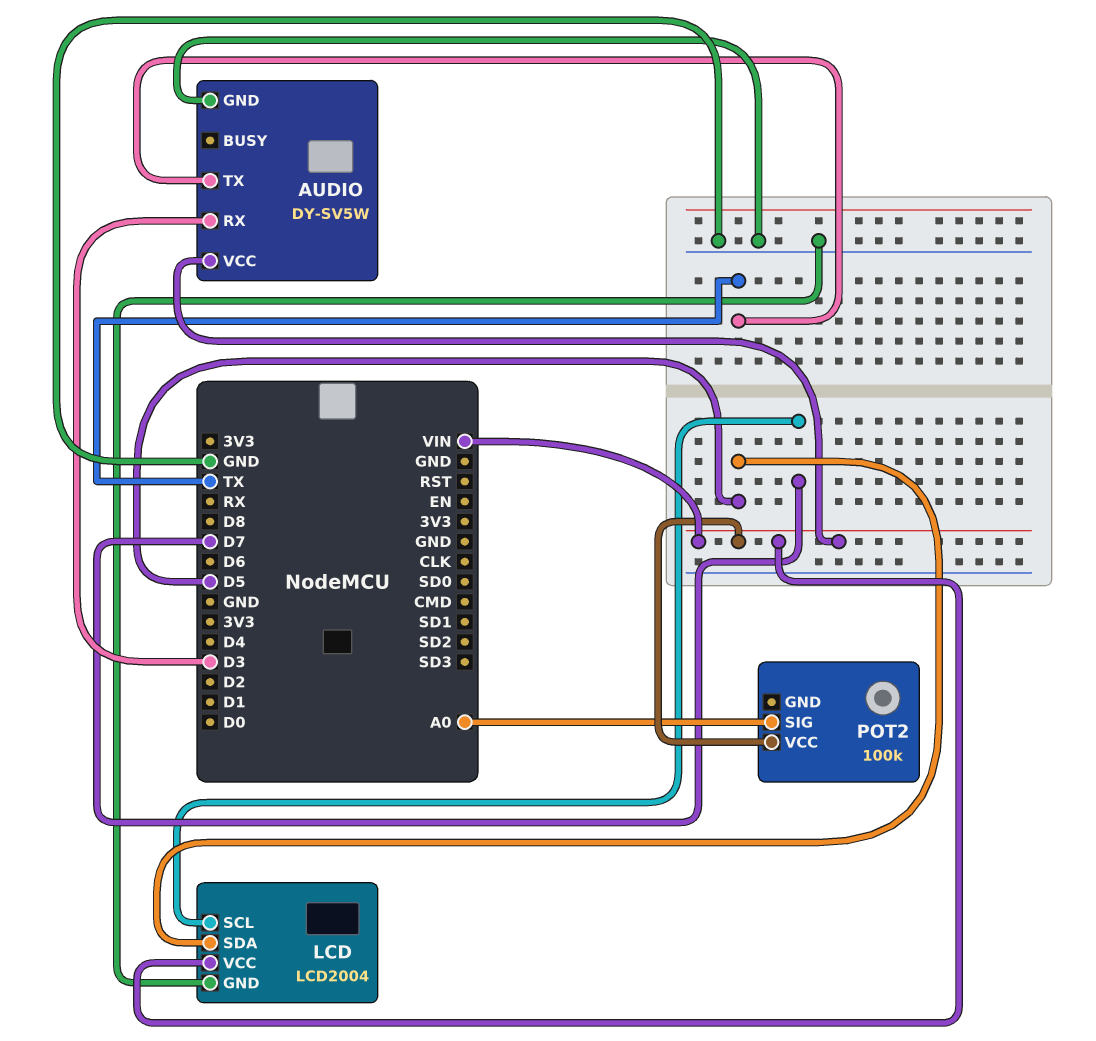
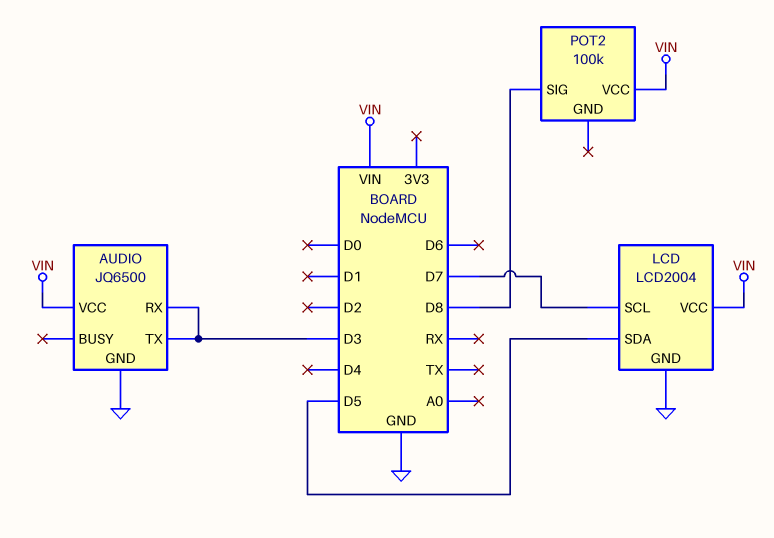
AUDIO: DY-SV5W -> JQ6500
AUDIO pin TX: TX -> D3
POT2 pin SIG: A0 -> D8

